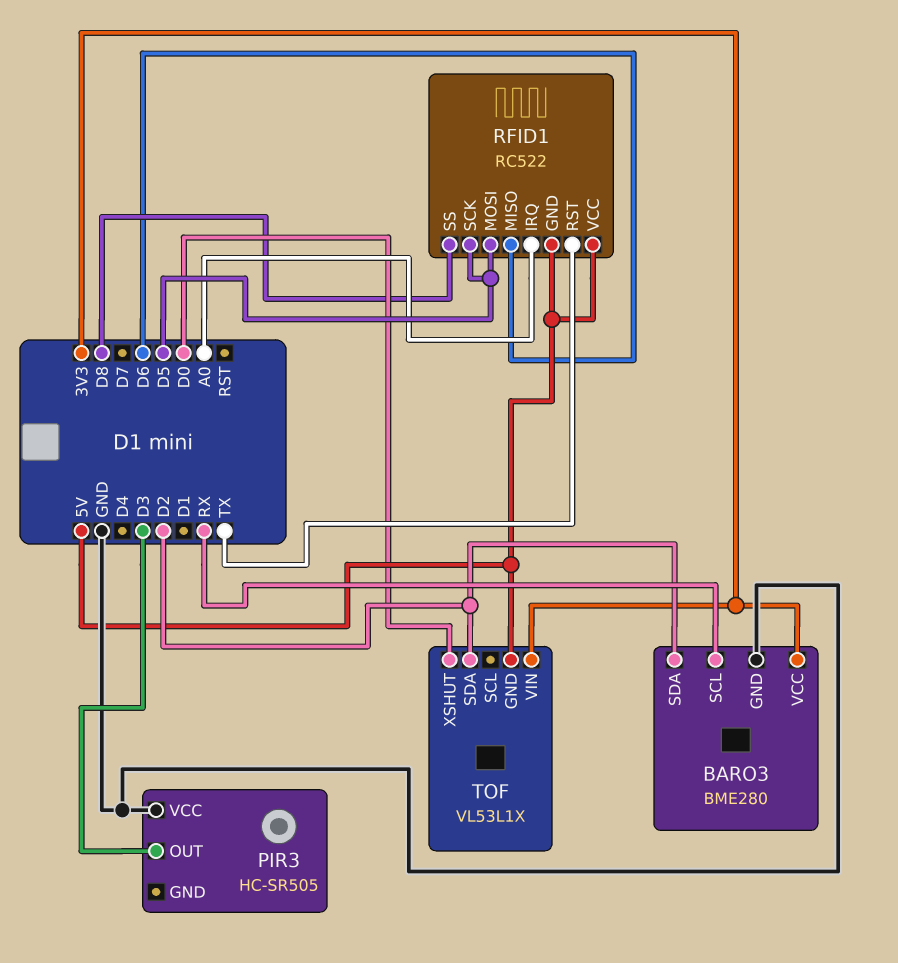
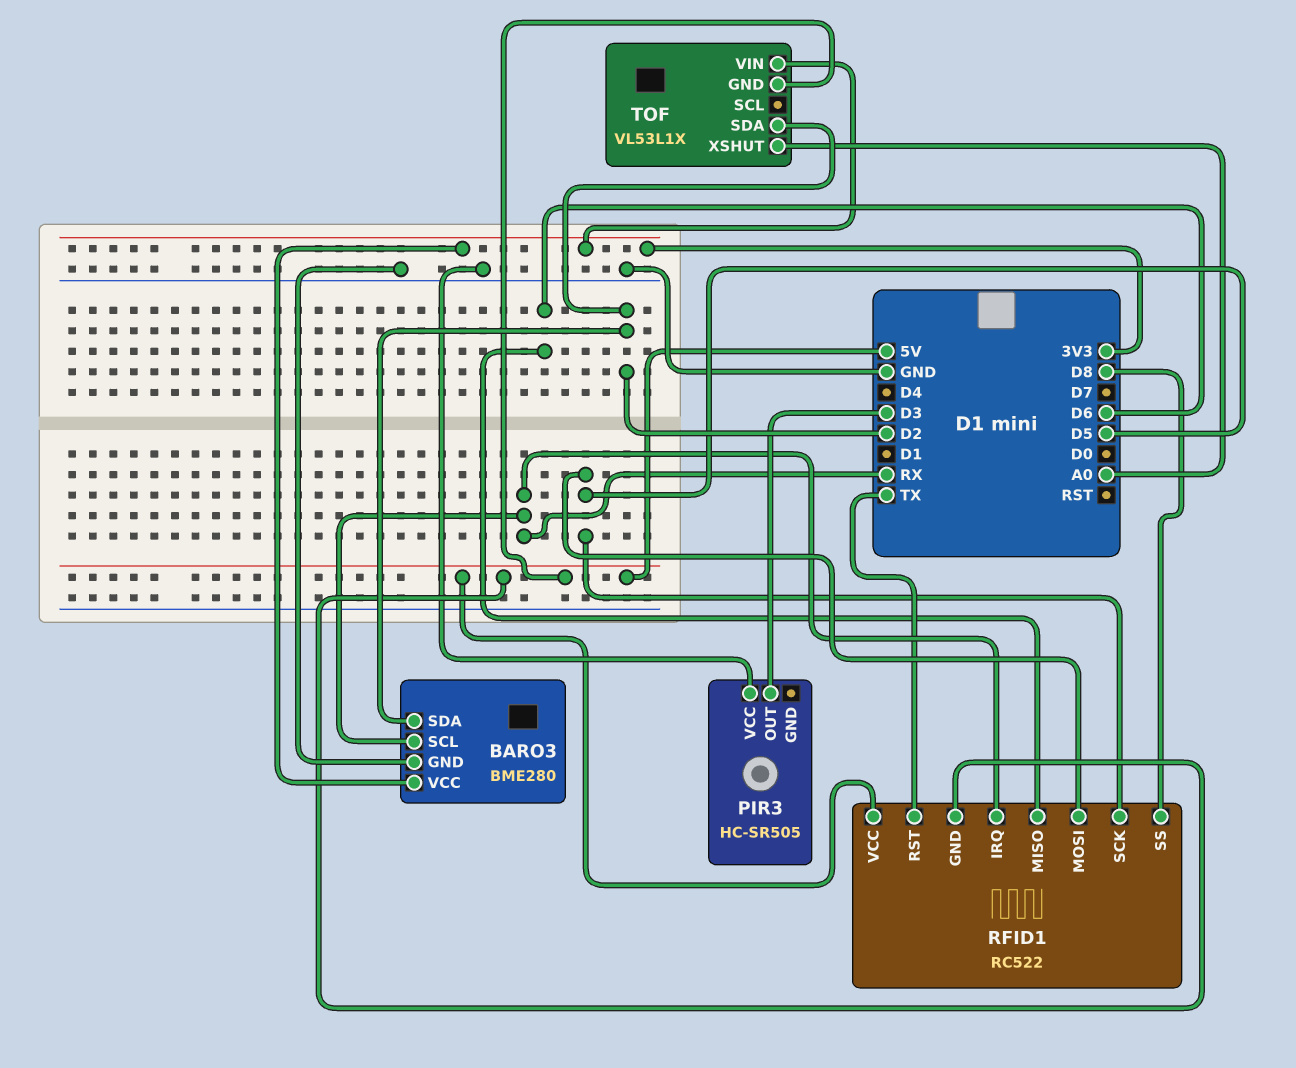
RFID1 pin IRQ: A0 -> RX
TOF pin XSHUT: D0 -> A0

